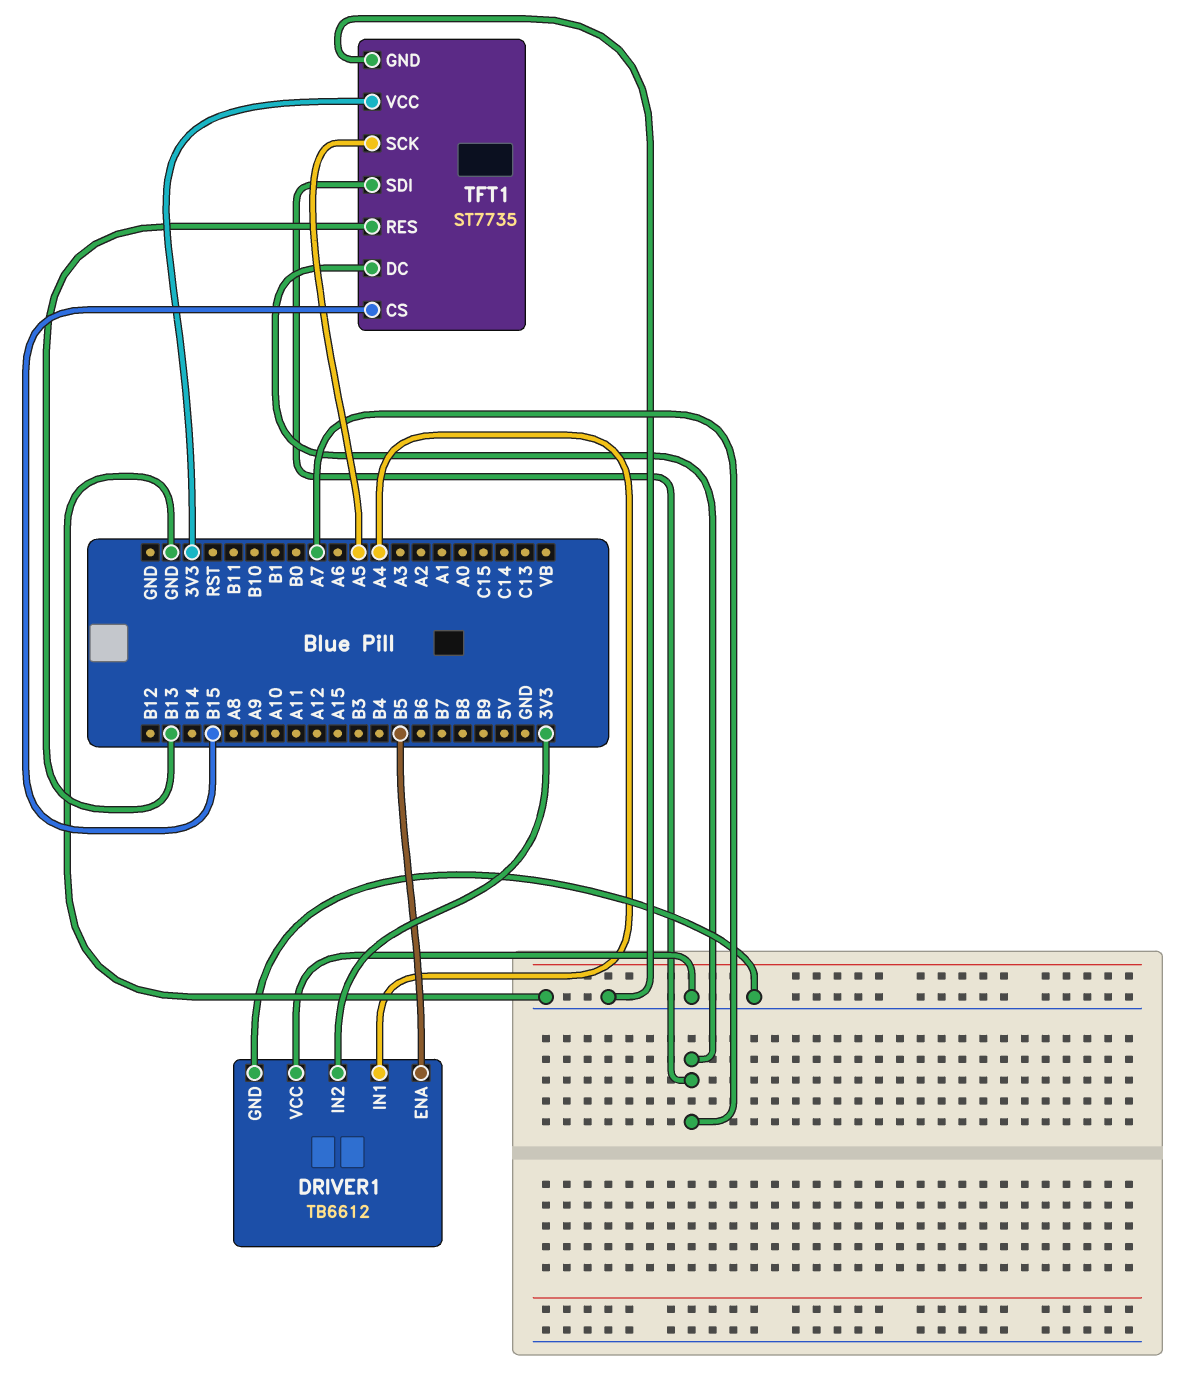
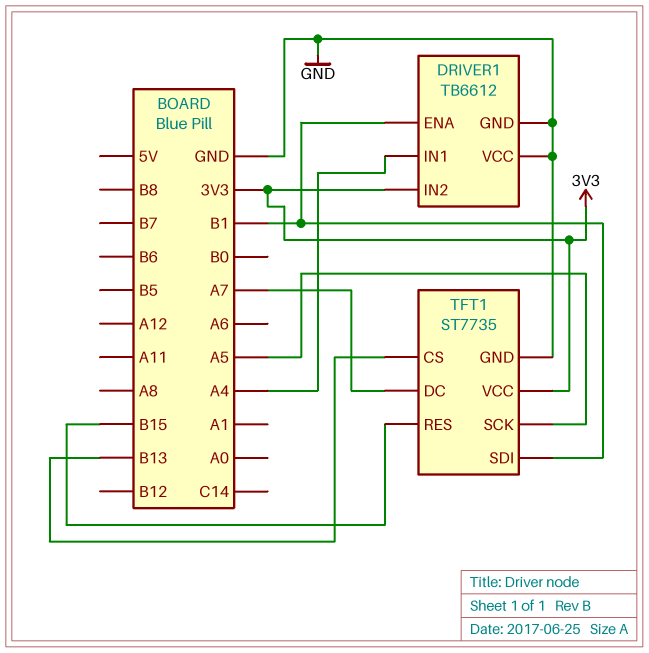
DRIVER1 pin ENA: B5 -> B1
TFT1 pin CS: B15 -> B13
TFT1 pin RES: B13 -> B15
TFT1 pin SDI: A7 -> B1

